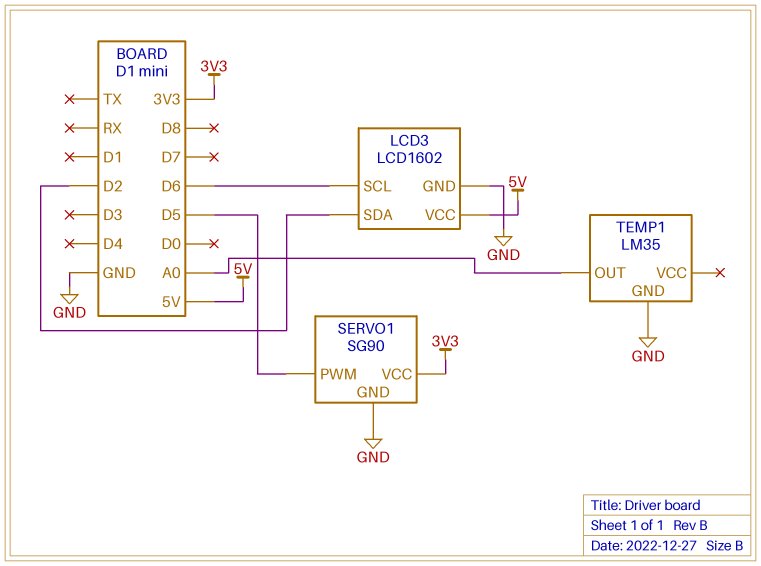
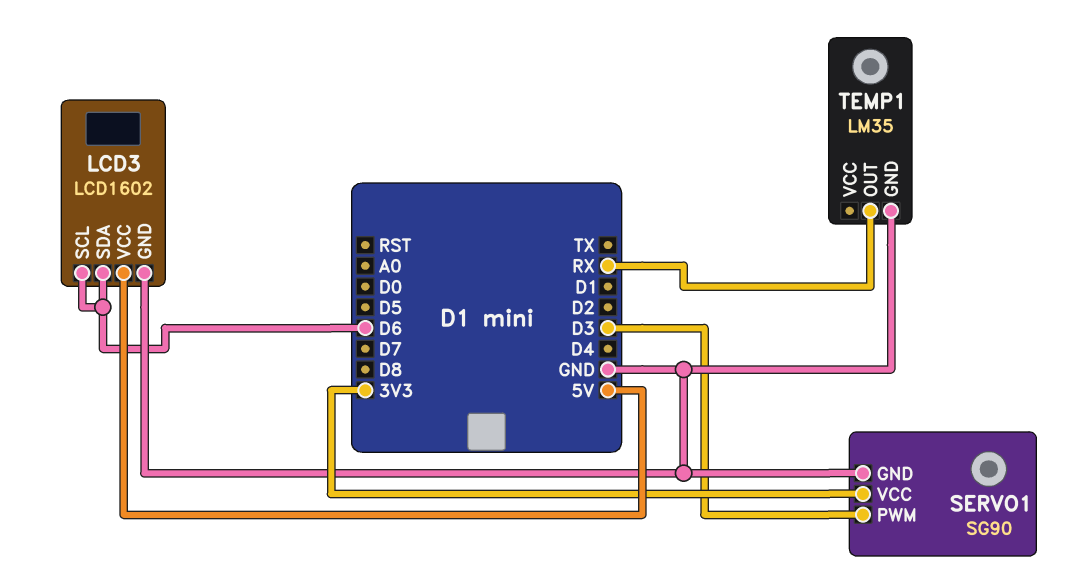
LCD3 pin SDA: D2 -> D6
SERVO1 pin PWM: D5 -> D3
TEMP1 pin OUT: A0 -> RX

